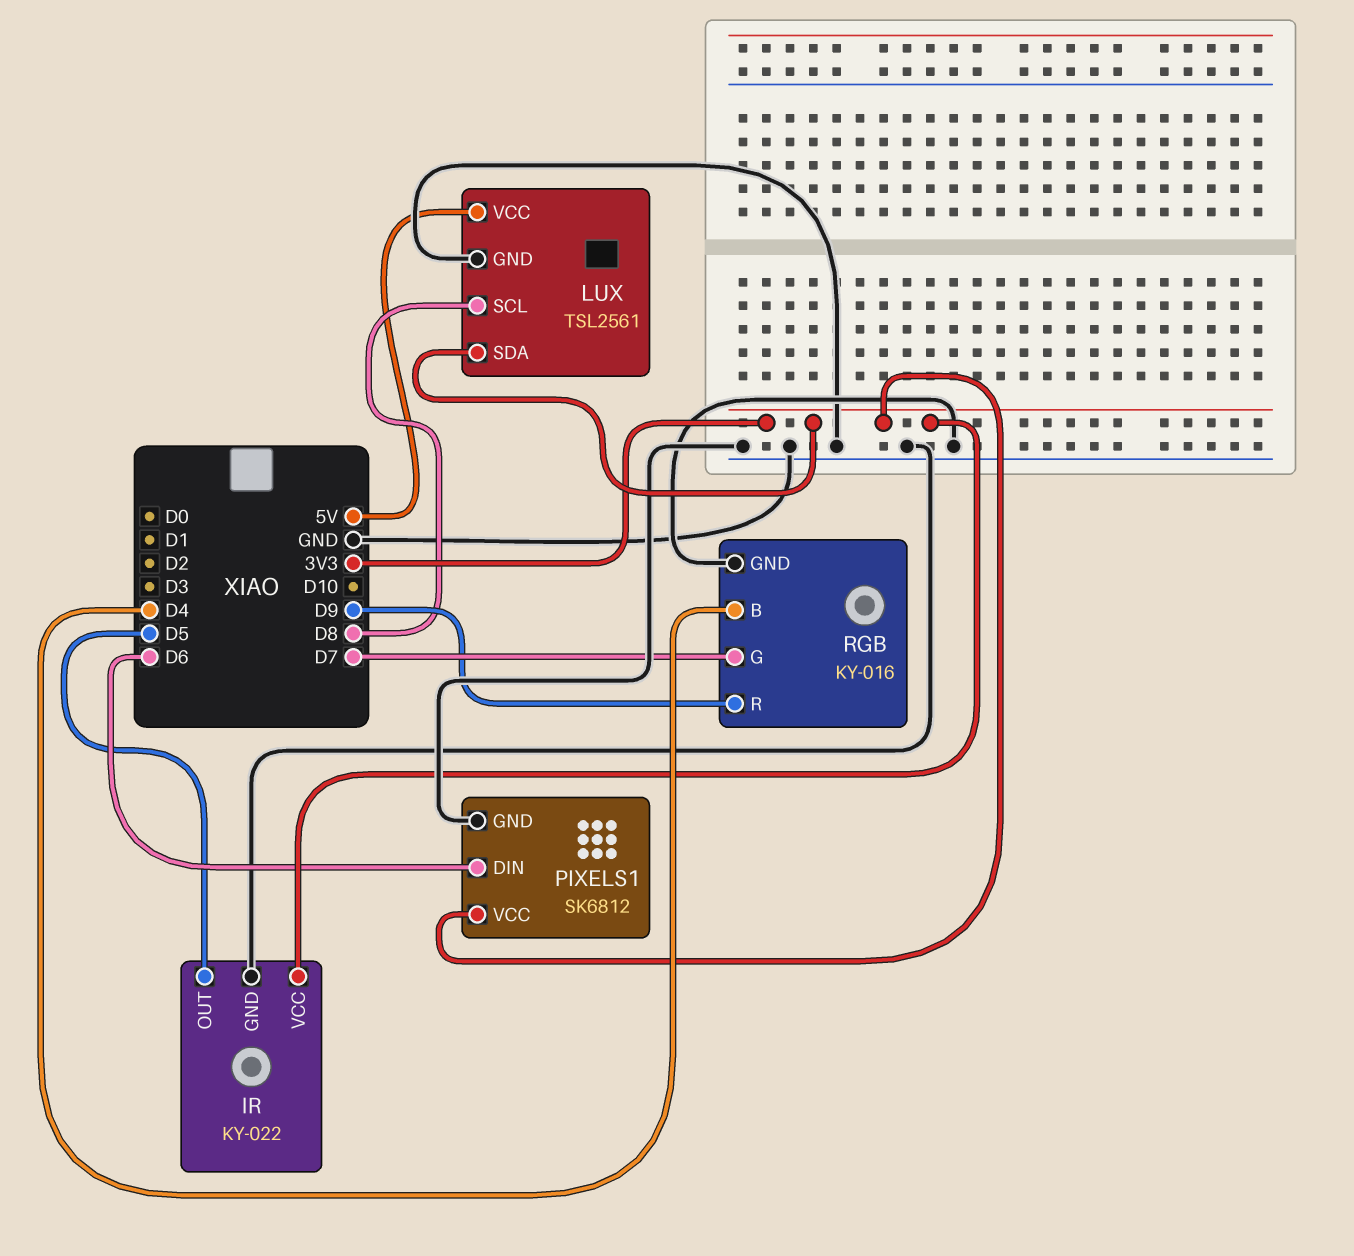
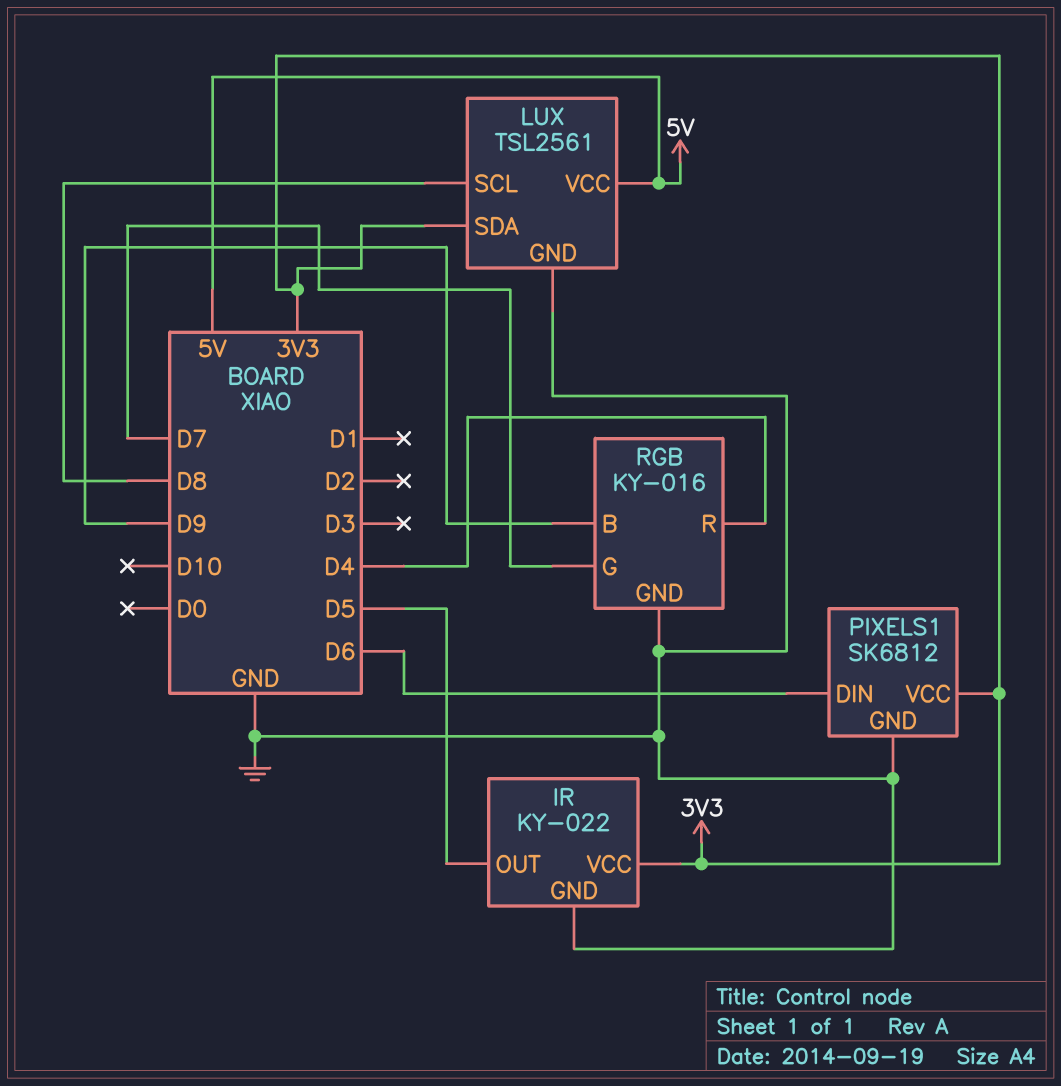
RGB pin B: D4 -> D9
RGB pin R: D9 -> D4

